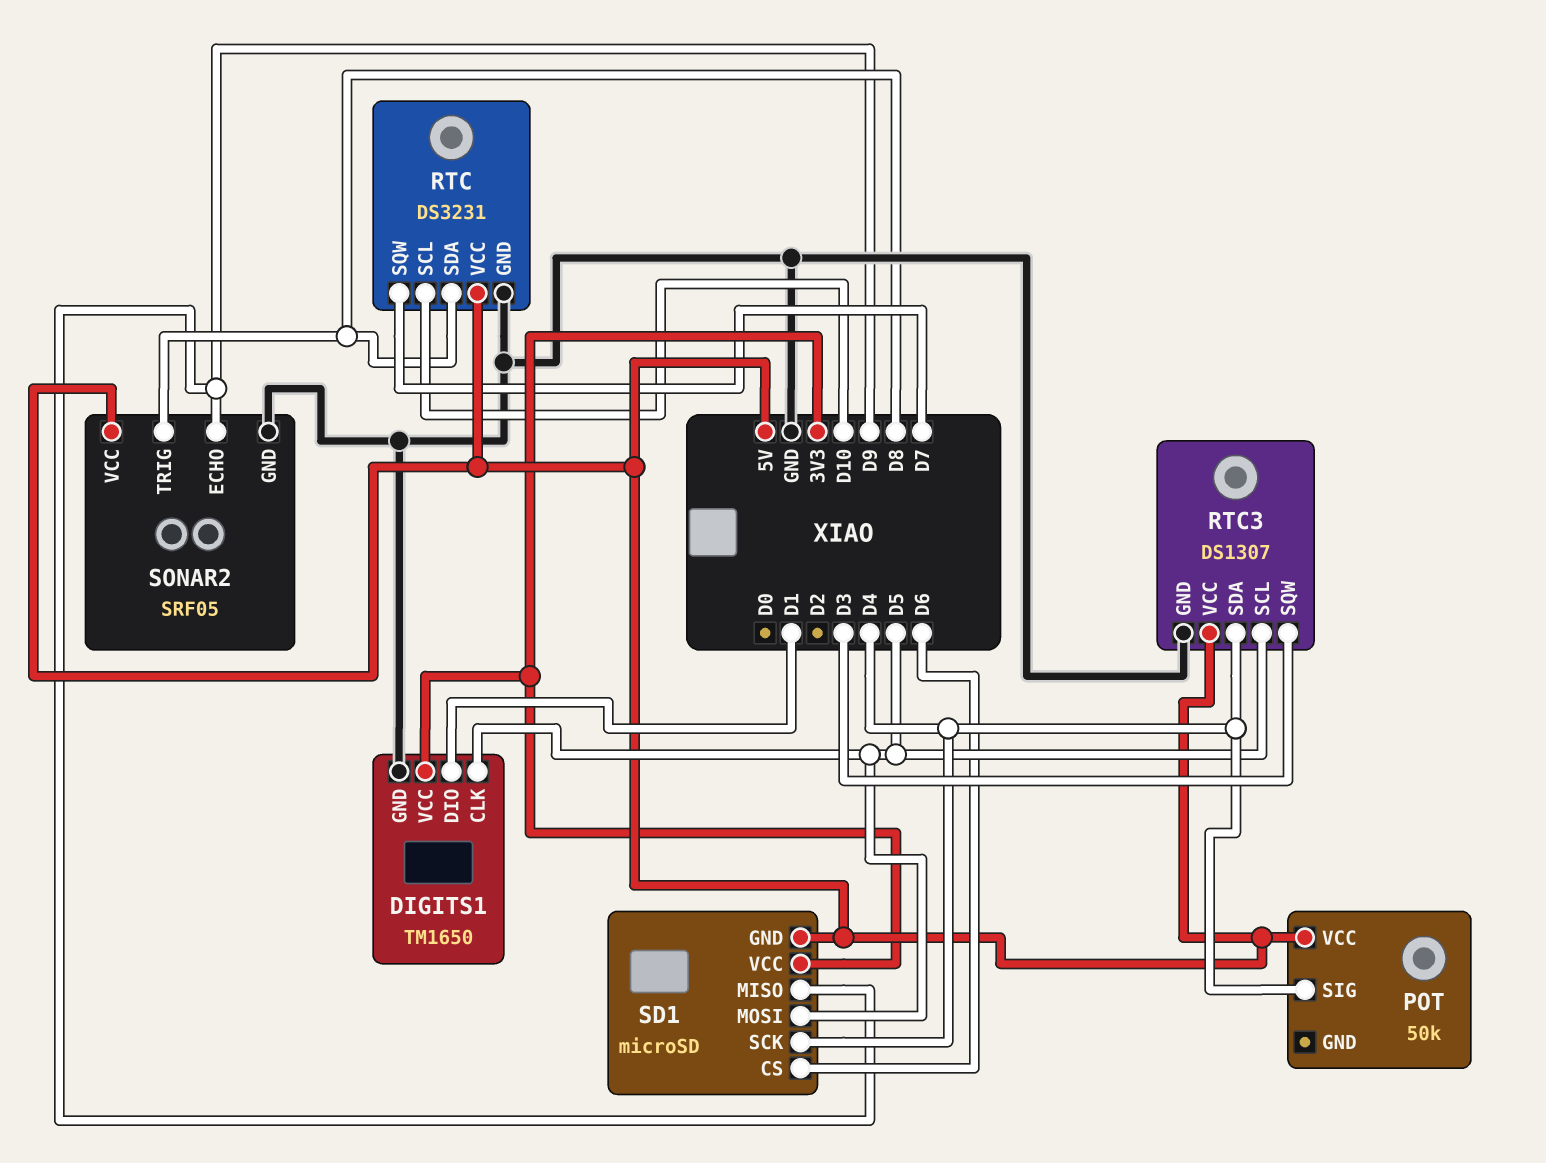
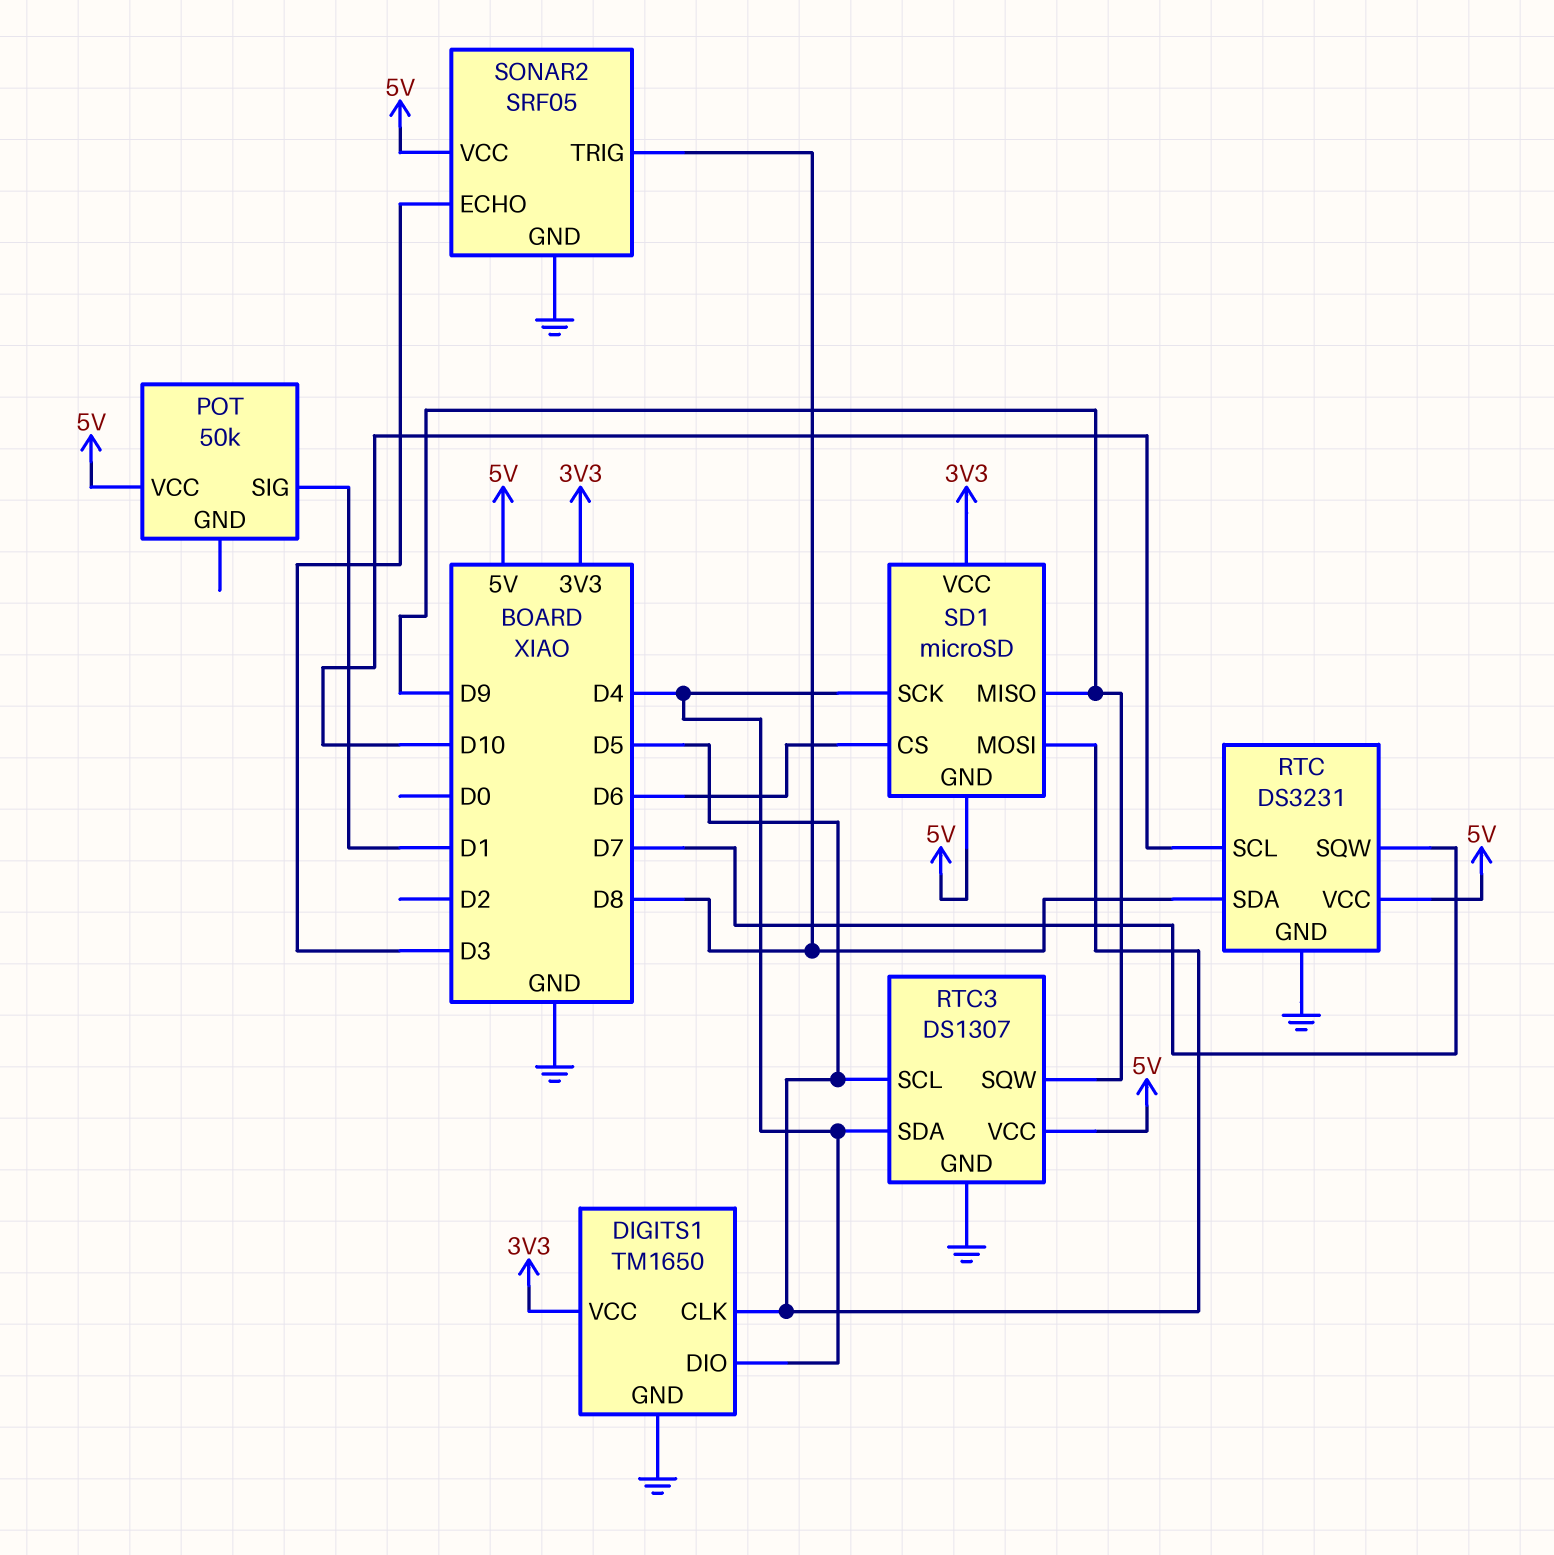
DIGITS1 pin DIO: D1 -> D4
POT pin SIG: D4 -> D1
RTC3 pin SQW: D3 -> D9
SONAR2 pin ECHO: D9 -> D3

